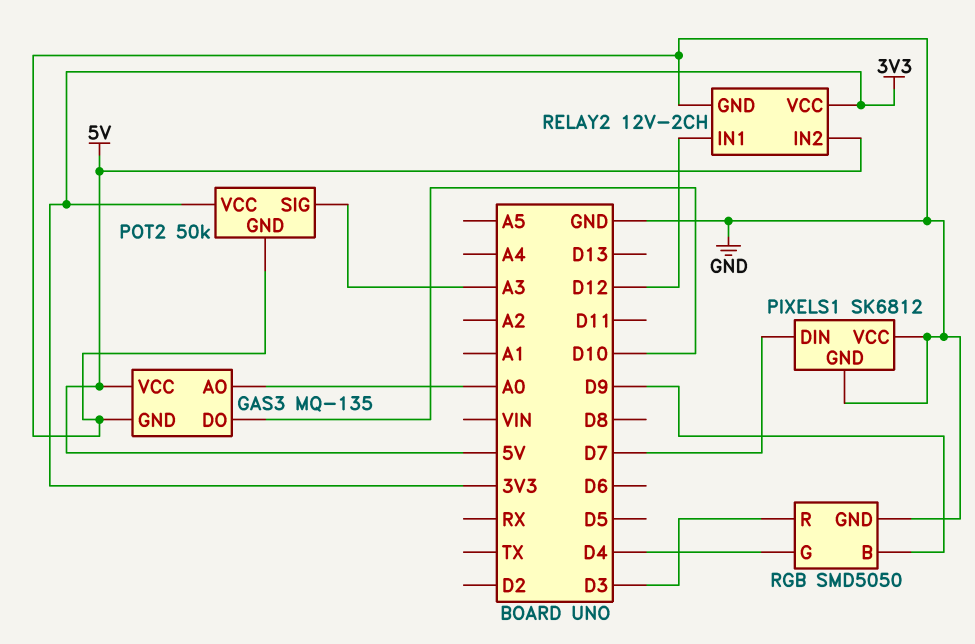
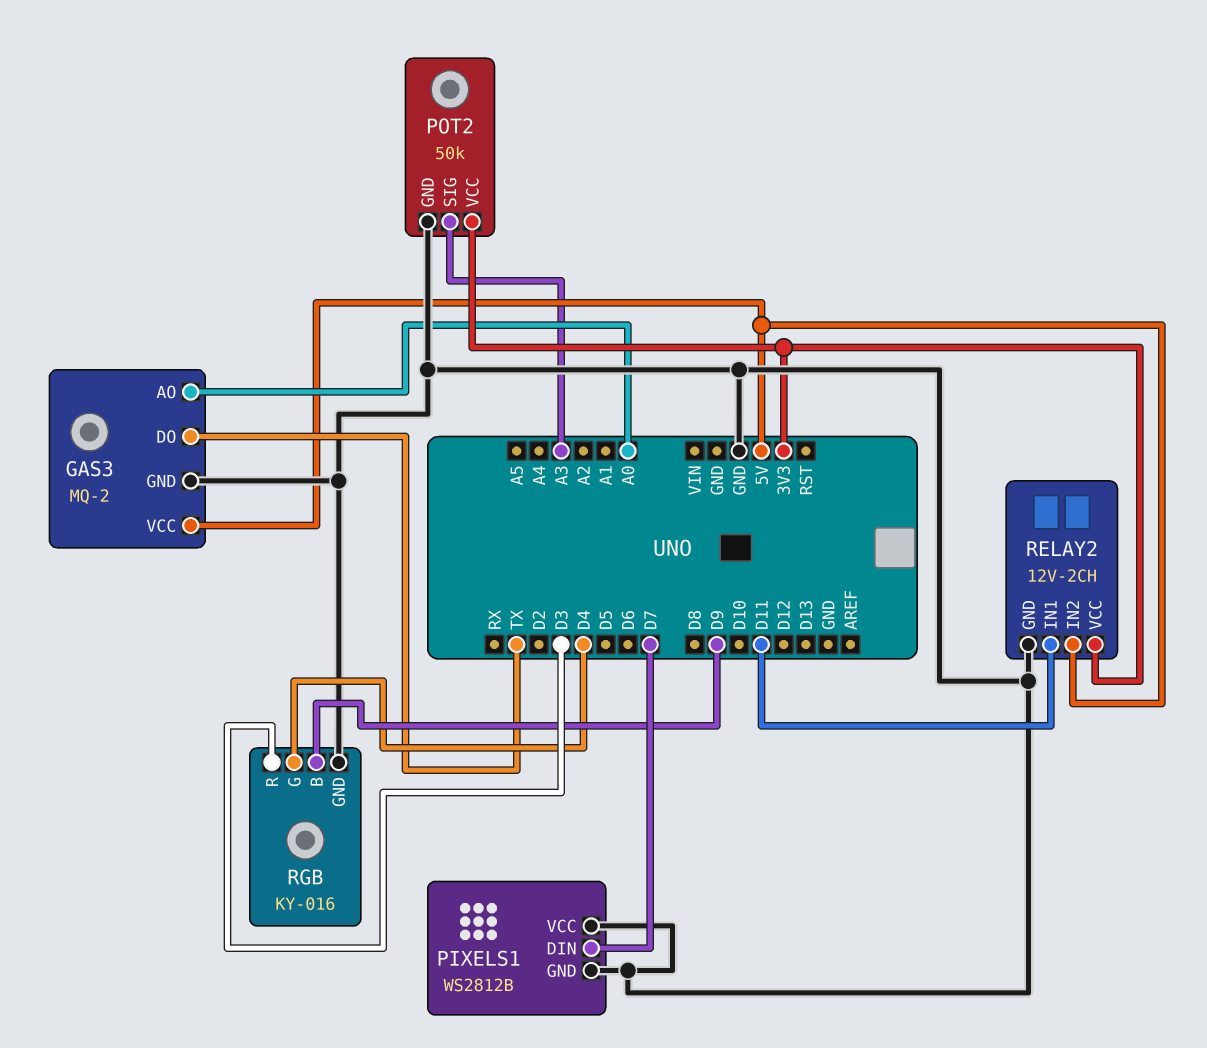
GAS3: MQ-135 -> MQ-2
GAS3 pin DO: D10 -> TX
PIXELS1: SK6812 -> WS2812B
RELAY2 pin IN1: D12 -> D11
RGB: SMD5050 -> KY-016

